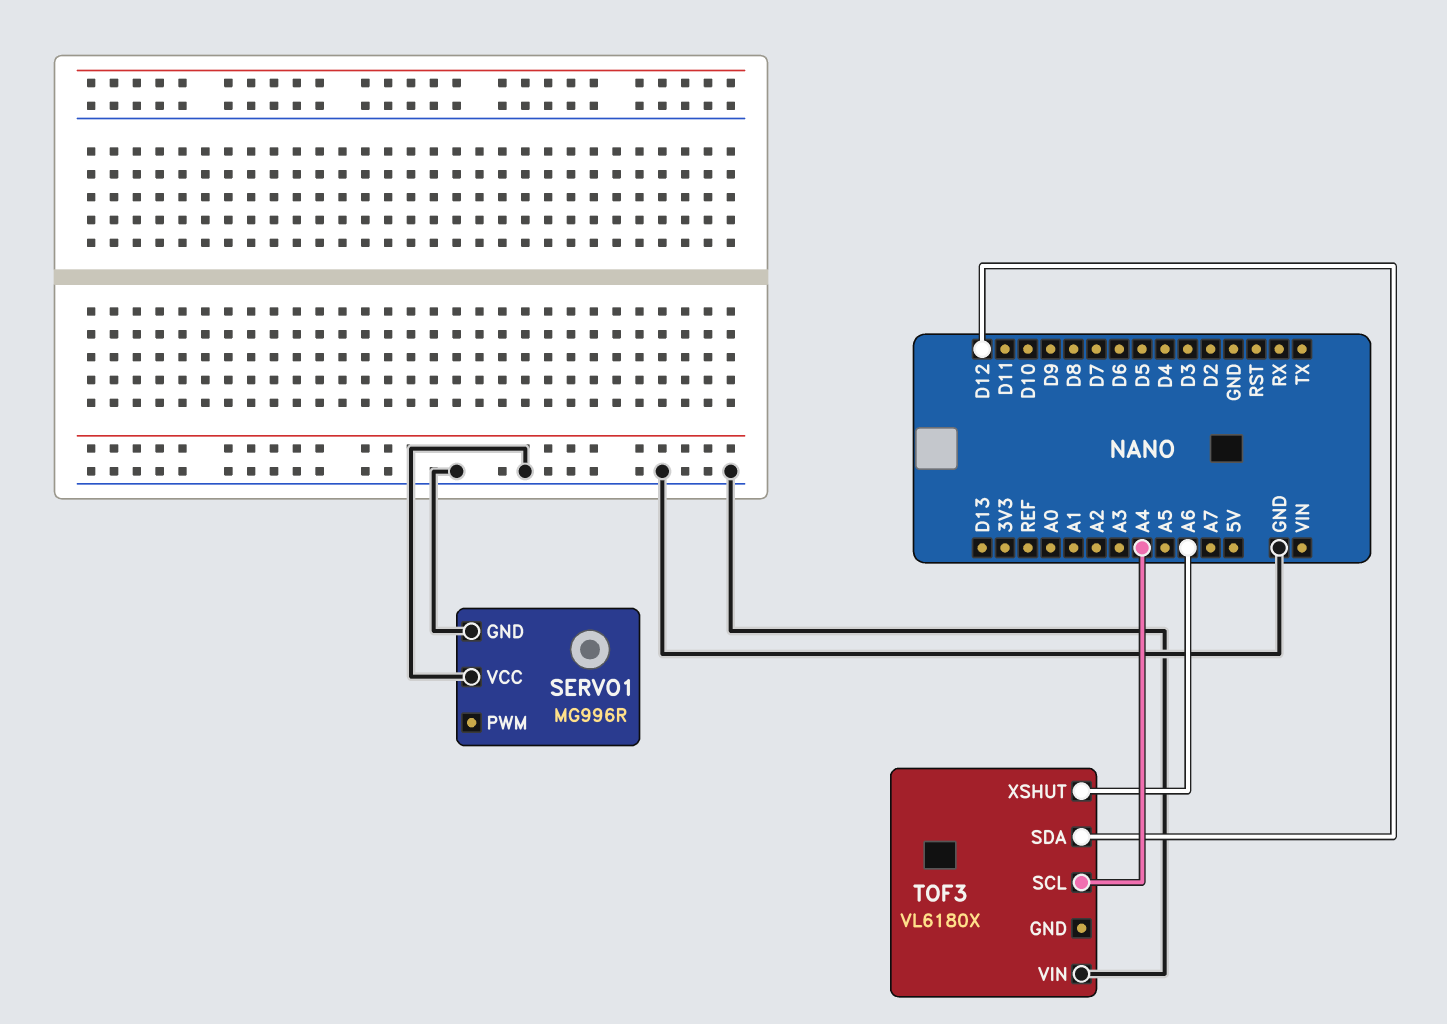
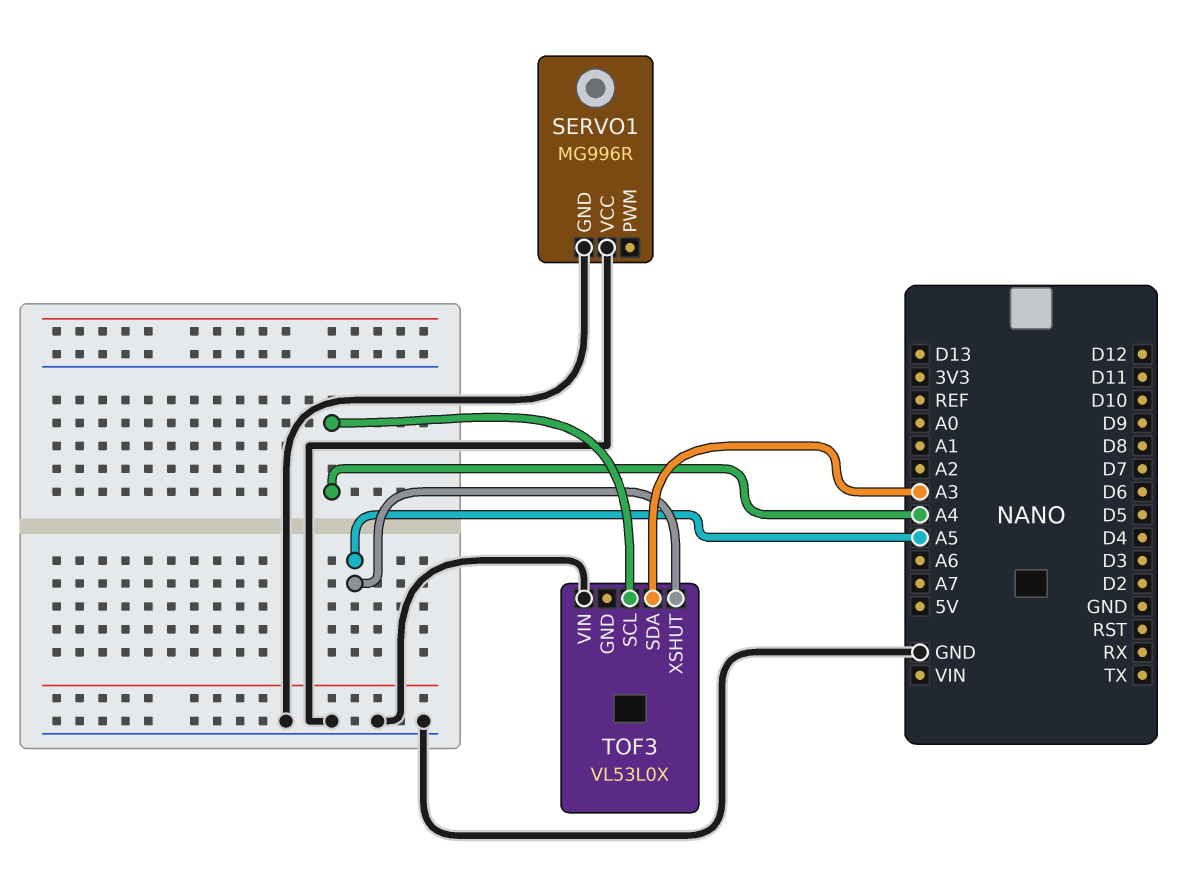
TOF3: VL6180X -> VL53L0X
TOF3 pin SDA: D12 -> A3
TOF3 pin XSHUT: A6 -> A5

